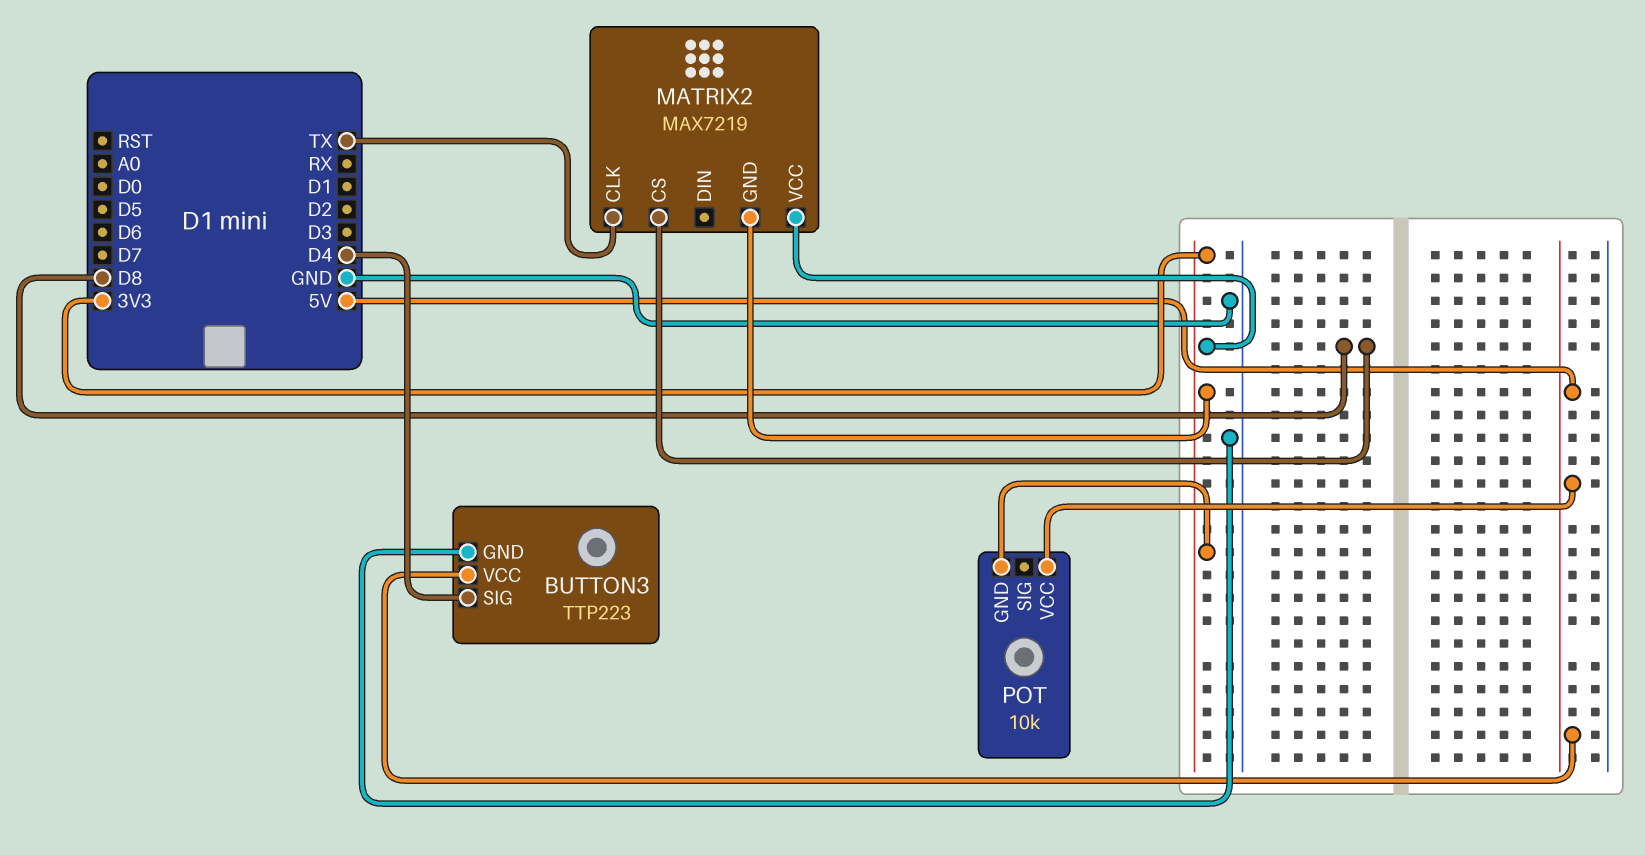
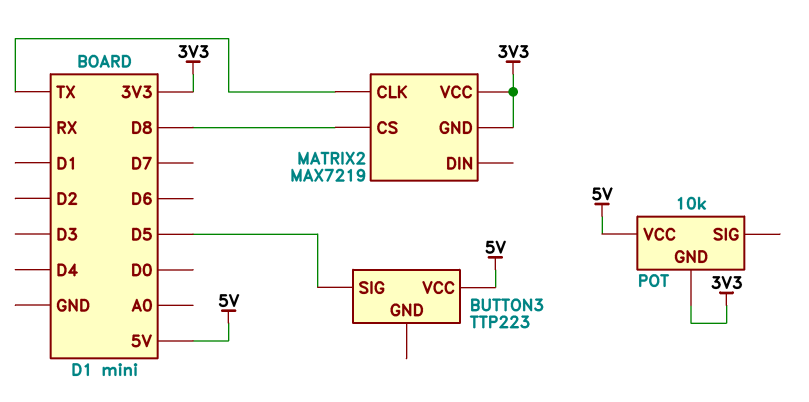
BUTTON3 pin GND: GND -> none
BUTTON3 pin SIG: D4 -> D5

